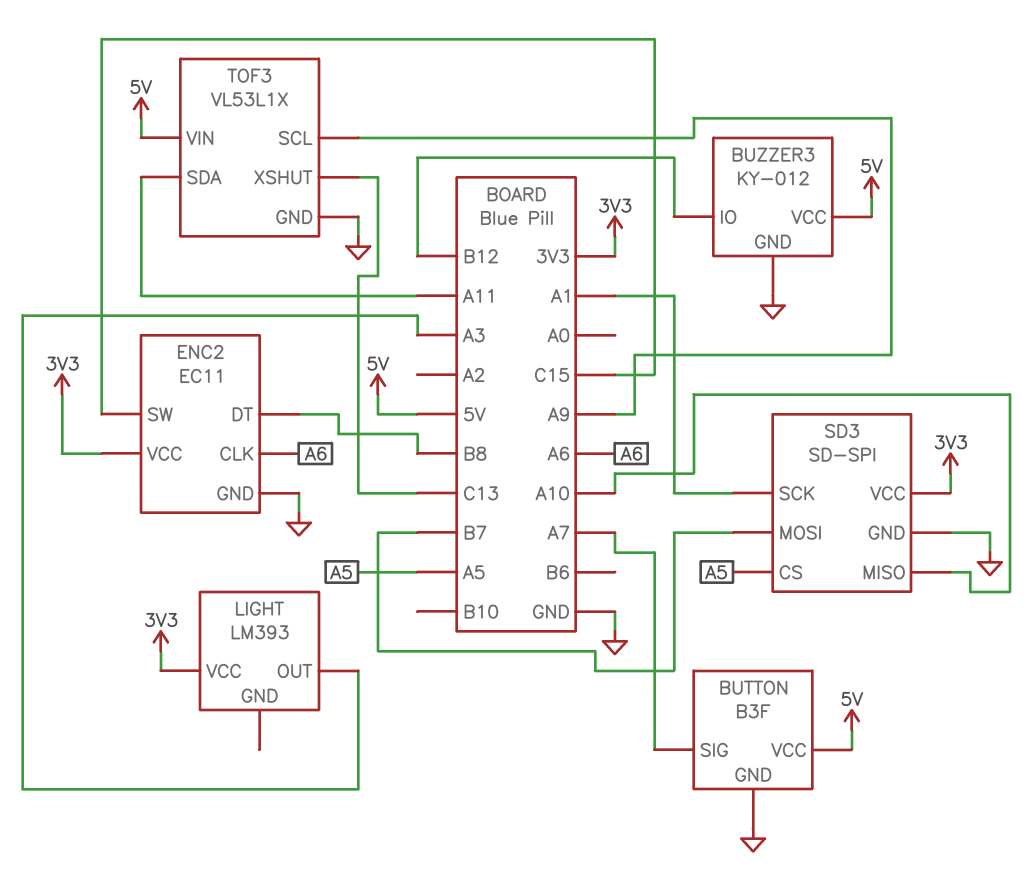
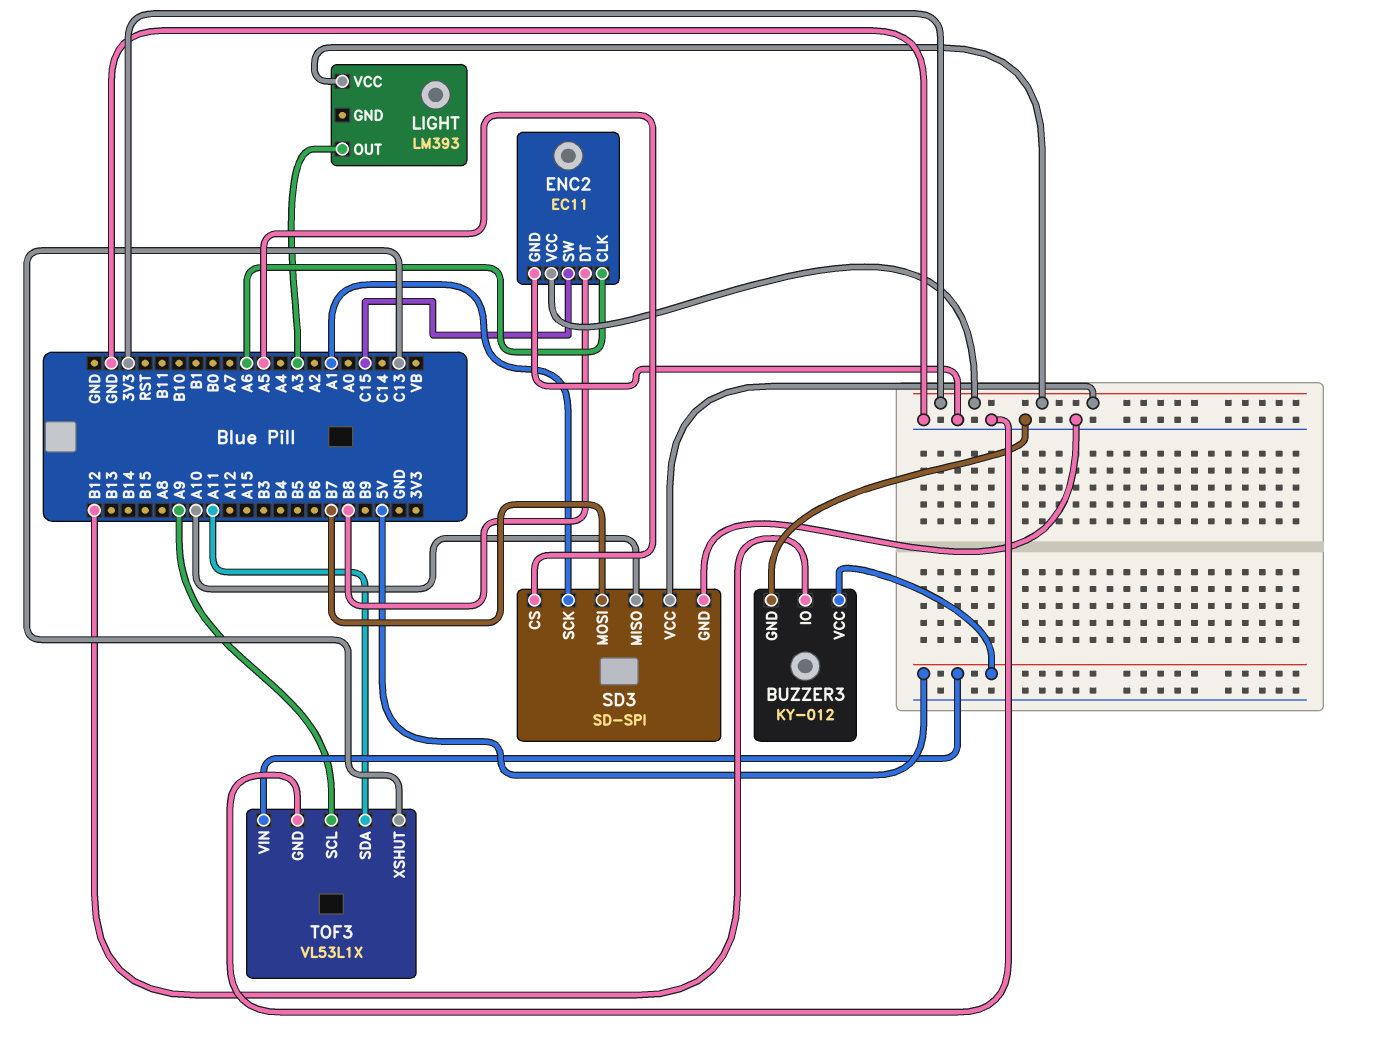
BUTTON: B3F -> none
BUTTON pin GND: GND -> none
BUTTON pin SIG: A7 -> none
BUTTON pin VCC: 5V -> none

